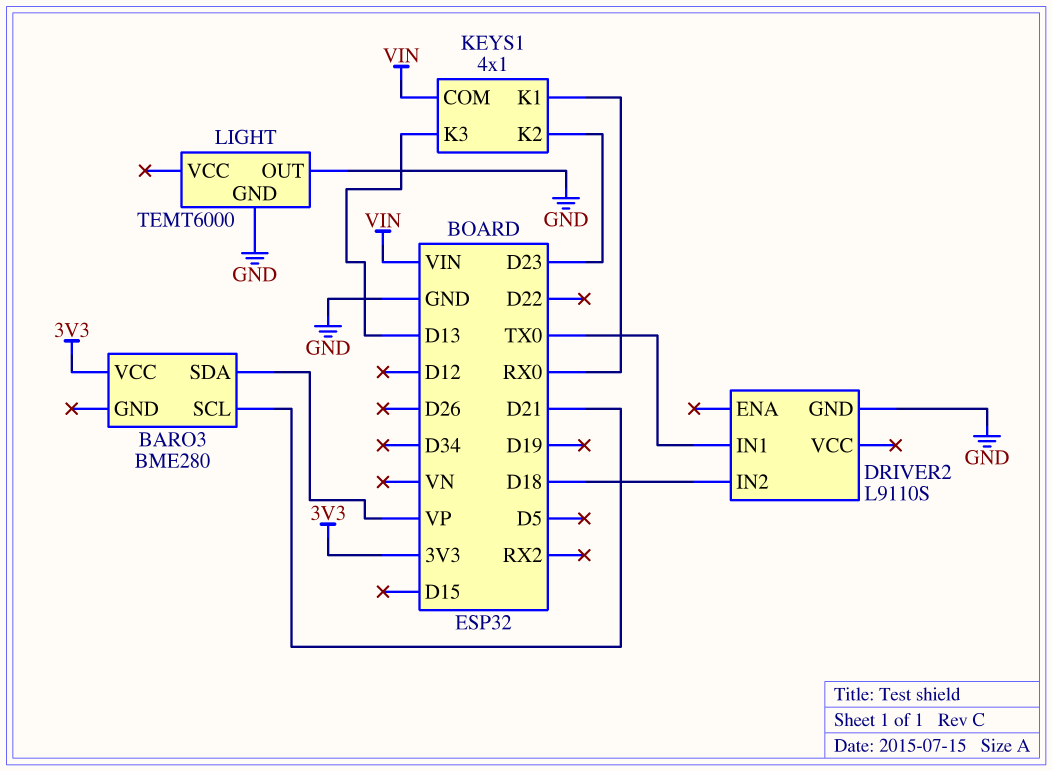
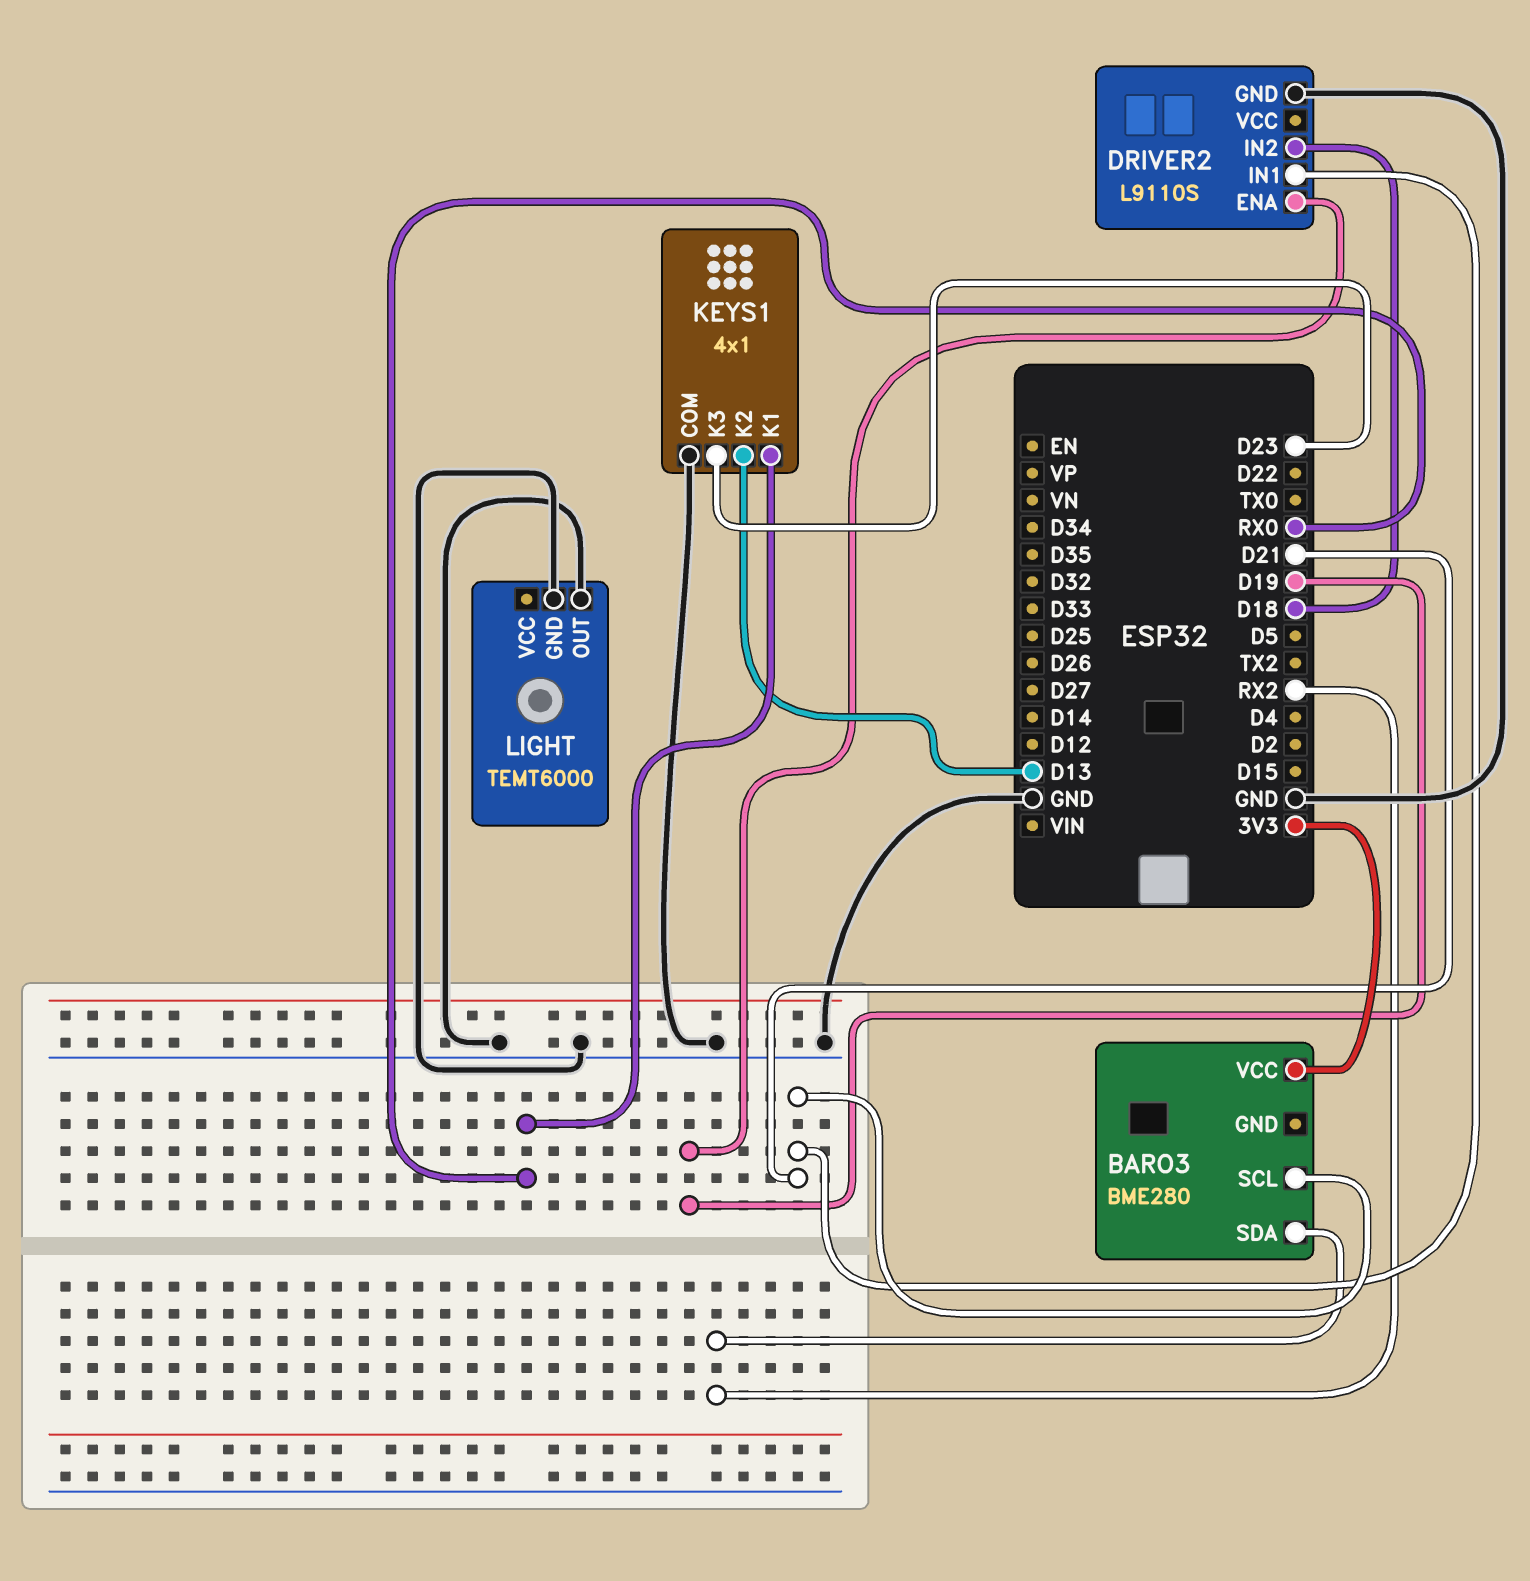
BARO3 pin SDA: VP -> RX2
DRIVER2 pin ENA: none -> D19
DRIVER2 pin IN1: TX0 -> D21
KEYS1 pin COM: VIN -> GND
KEYS1 pin K2: D23 -> D13
KEYS1 pin K3: D13 -> D23

